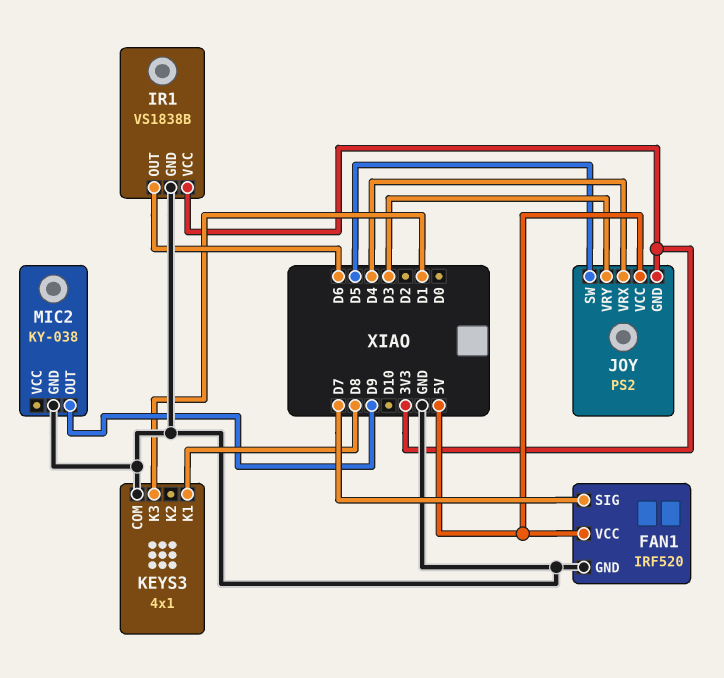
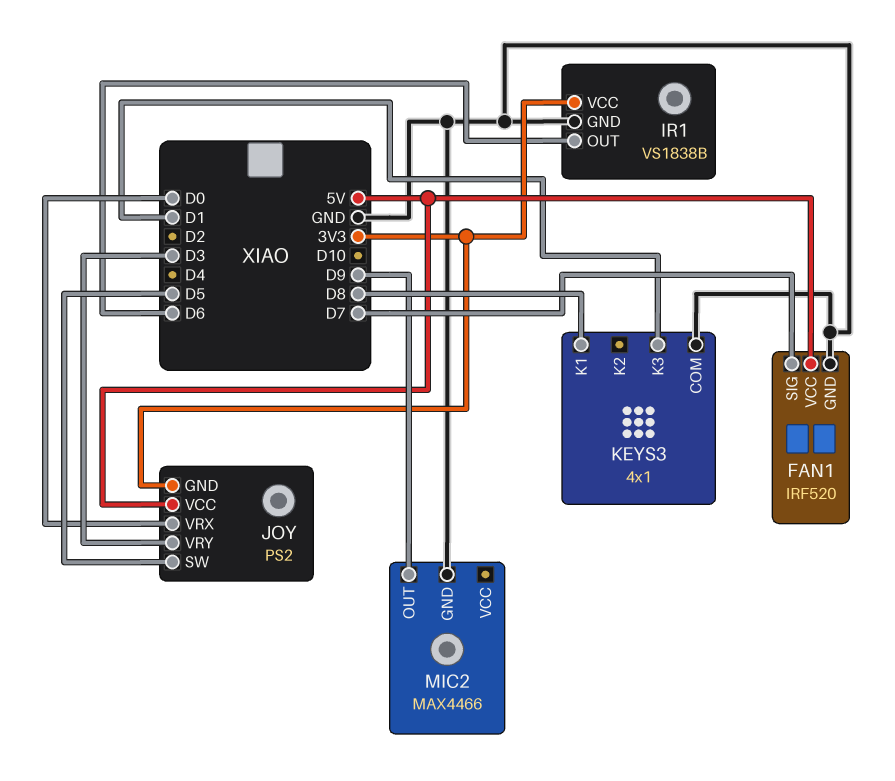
JOY pin VRX: D4 -> D0
MIC2: KY-038 -> MAX4466

